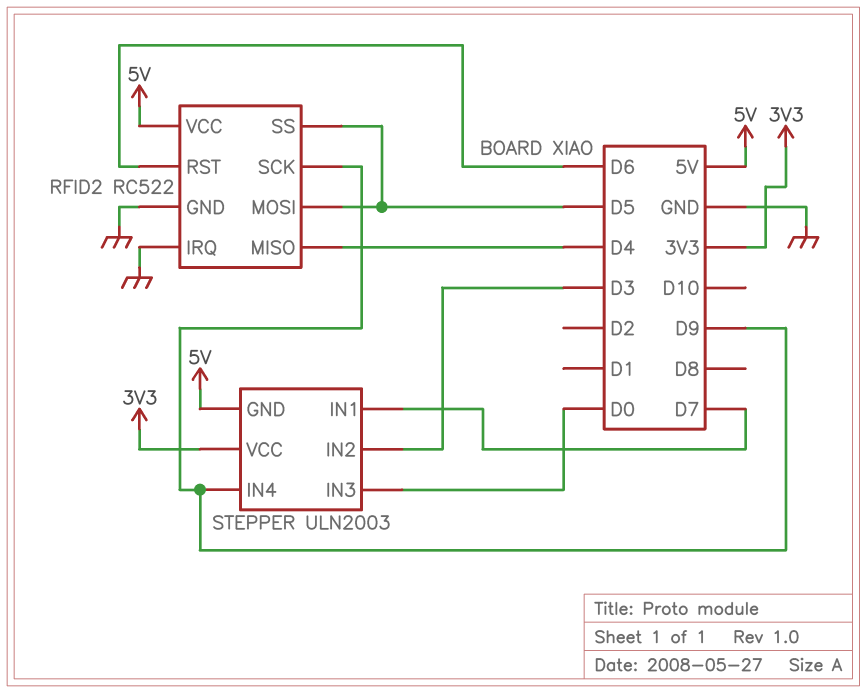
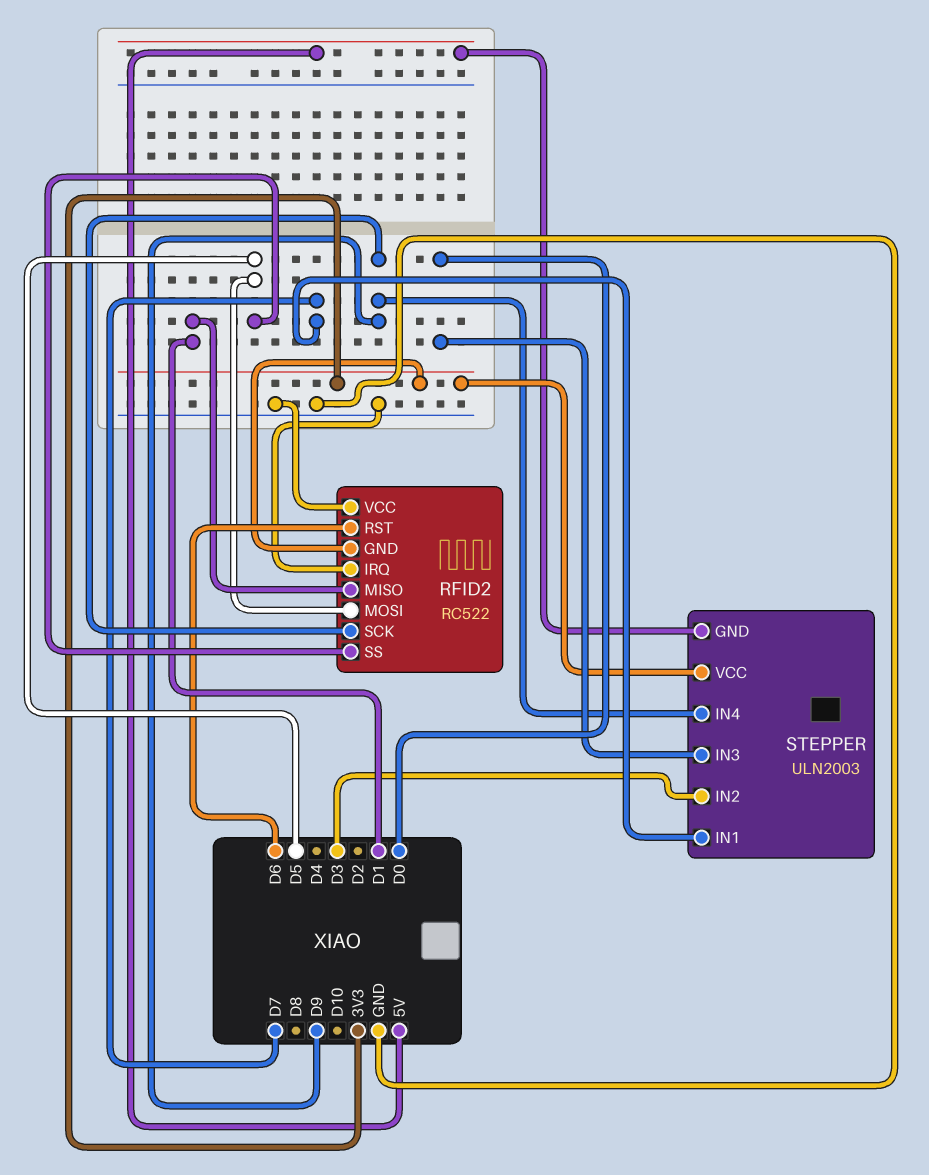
RFID2 pin GND: GND -> 3V3
RFID2 pin MISO: D4 -> D1
RFID2 pin VCC: 5V -> GND

